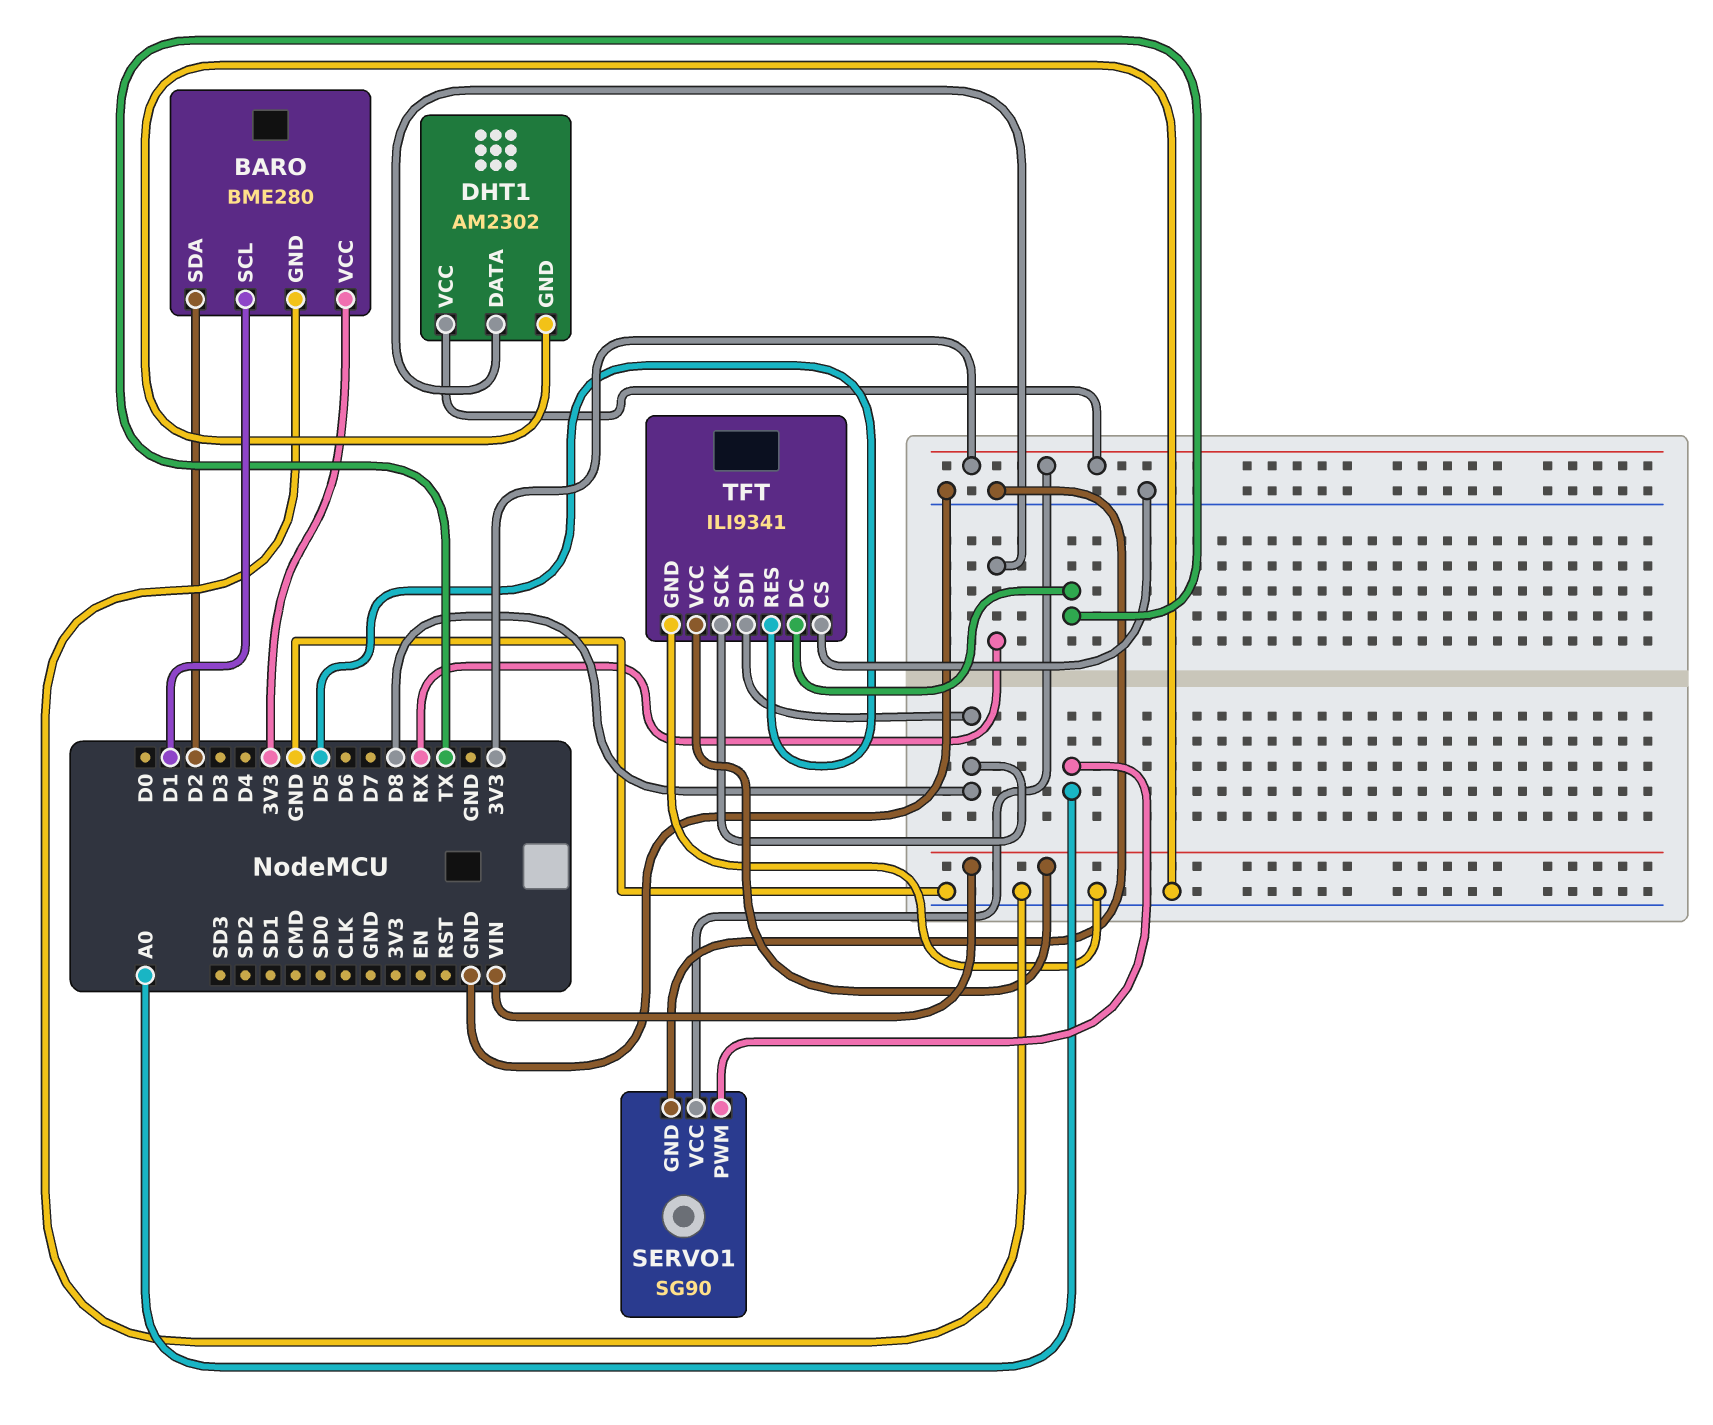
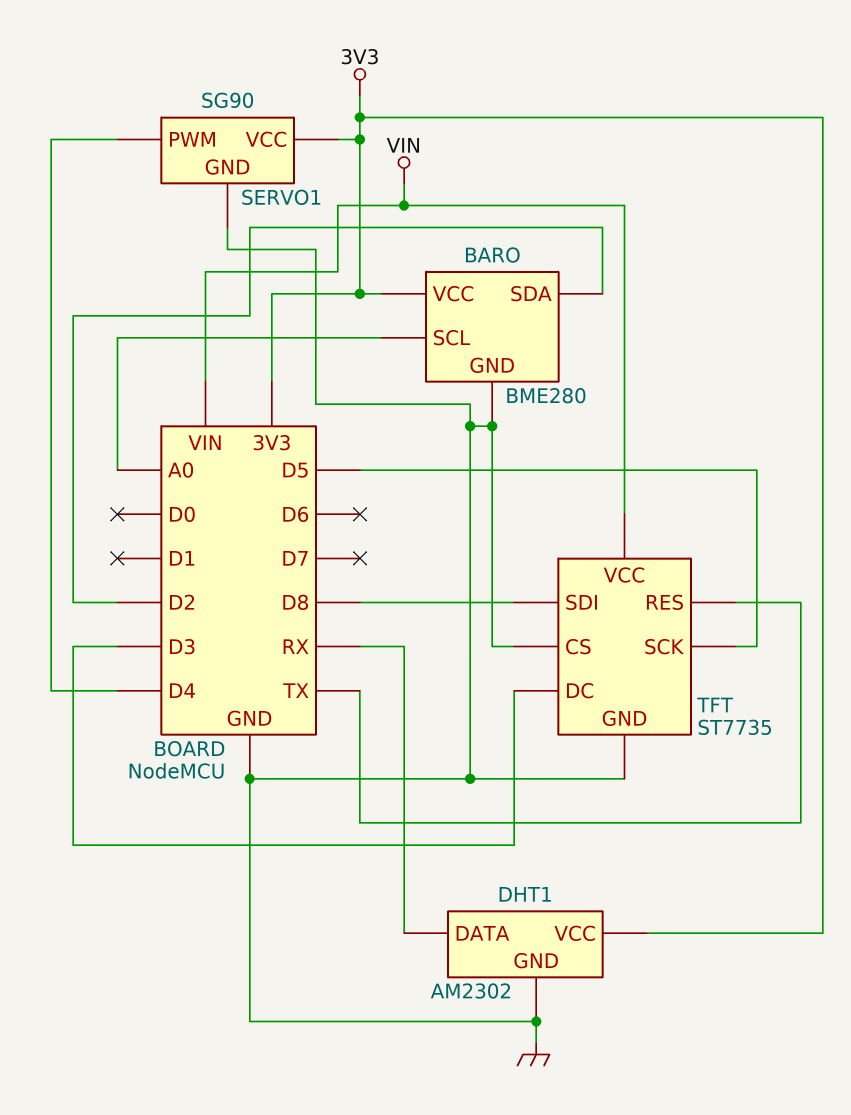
BARO pin SCL: D1 -> A0
SERVO1 pin PWM: A0 -> D4
TFT: ILI9341 -> ST7735
TFT pin DC: TX -> D3
TFT pin RES: D5 -> TX
TFT pin SCK: D8 -> D5

